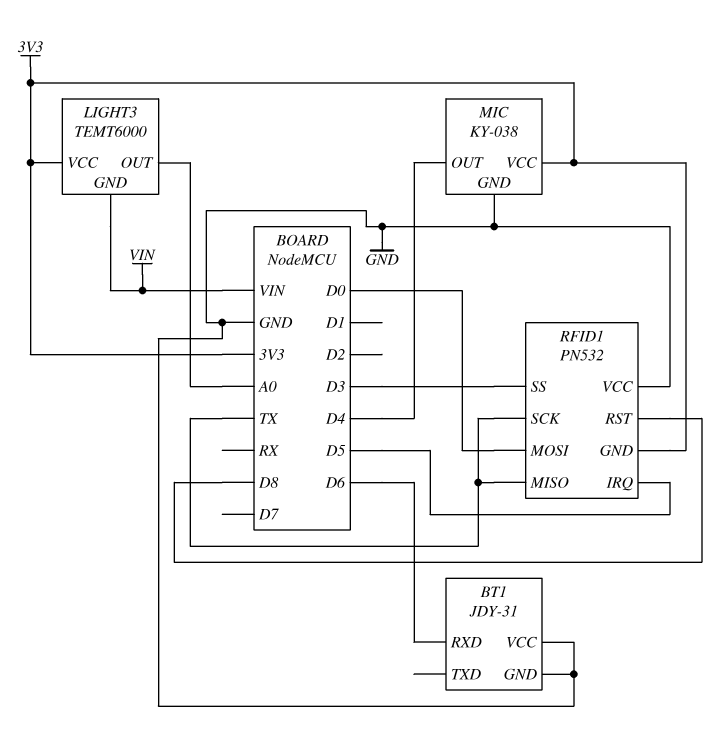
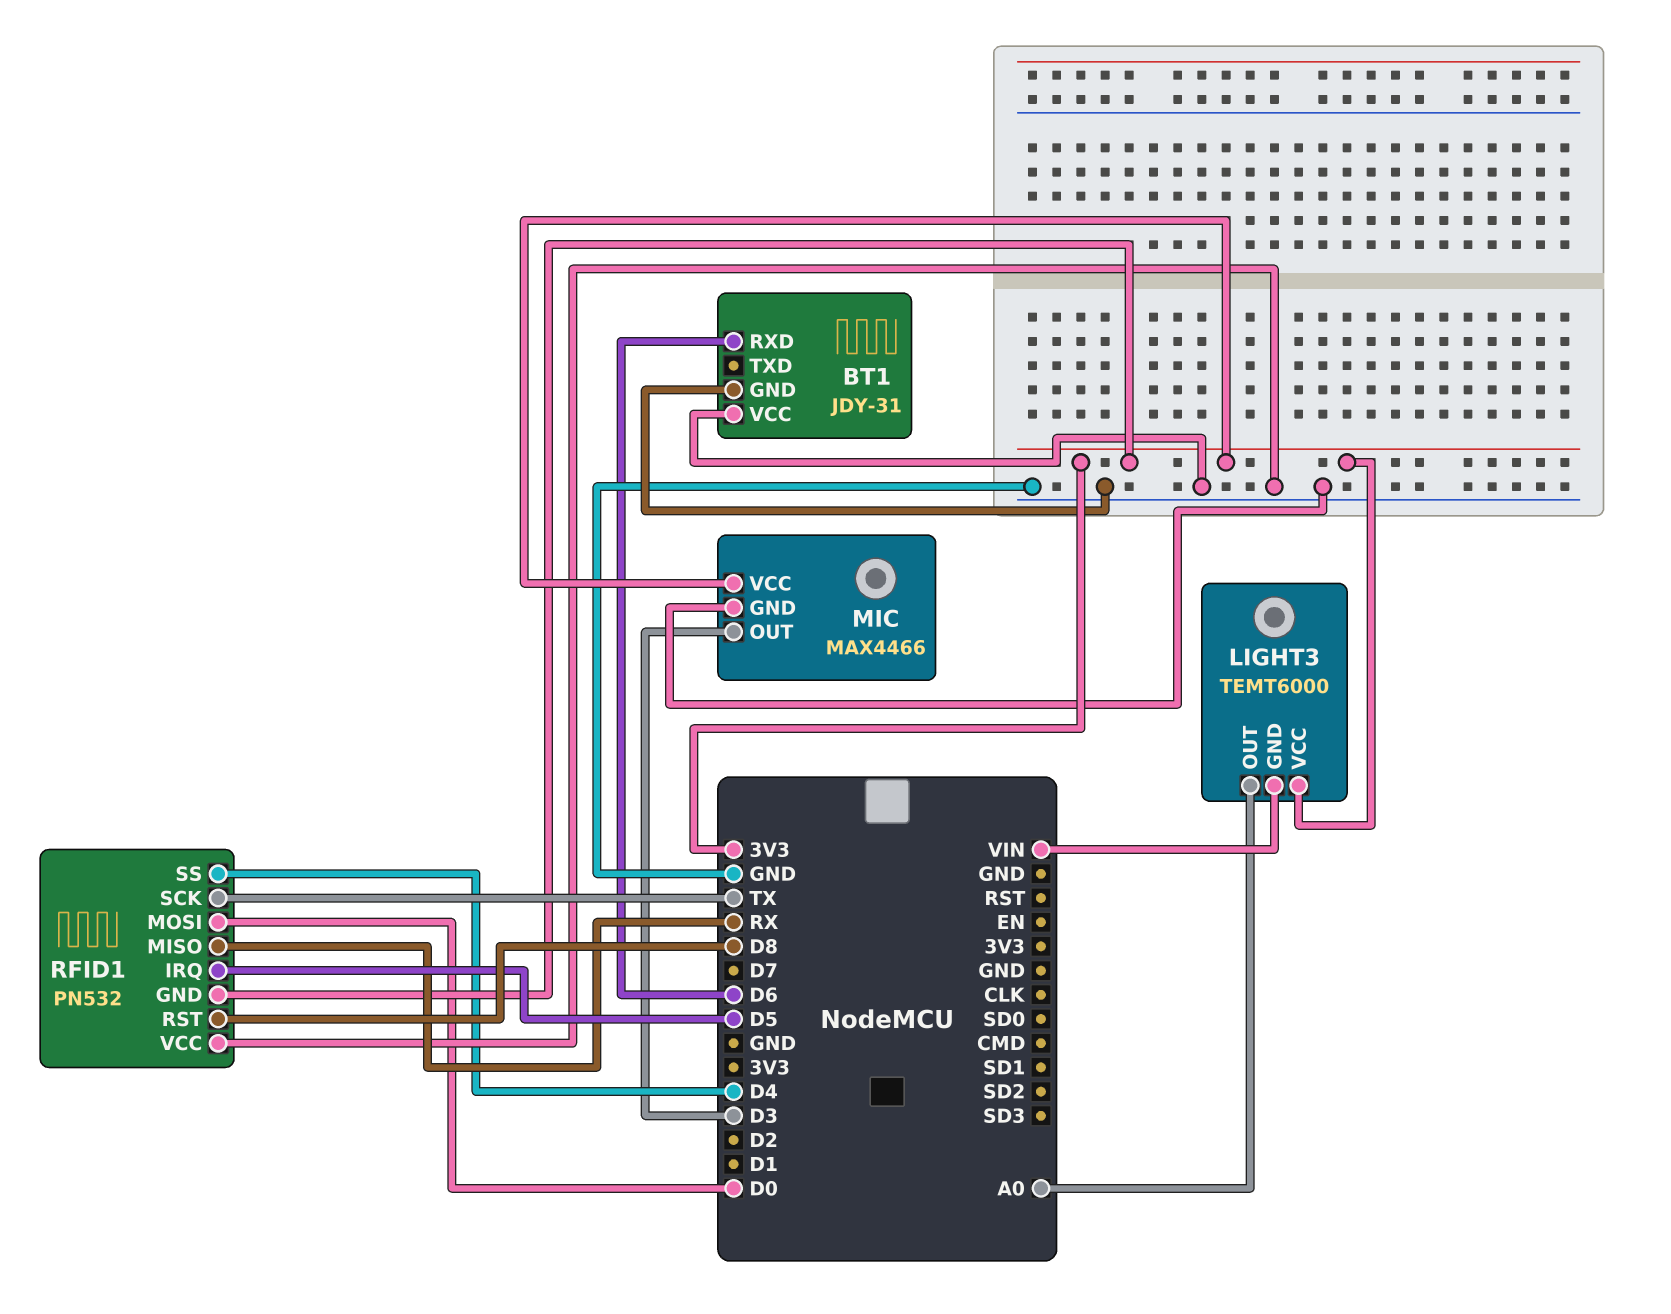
MIC: KY-038 -> MAX4466
MIC pin OUT: D4 -> D3
RFID1 pin MISO: TX -> RX
RFID1 pin SS: D3 -> D4

